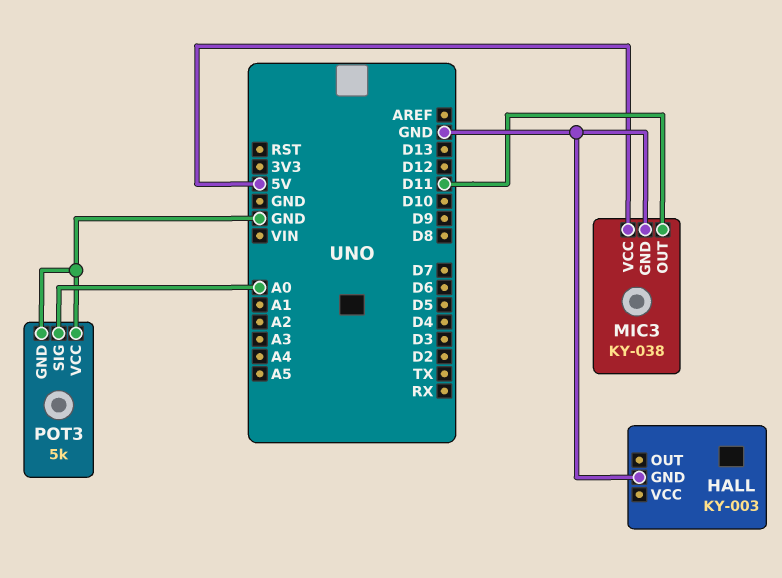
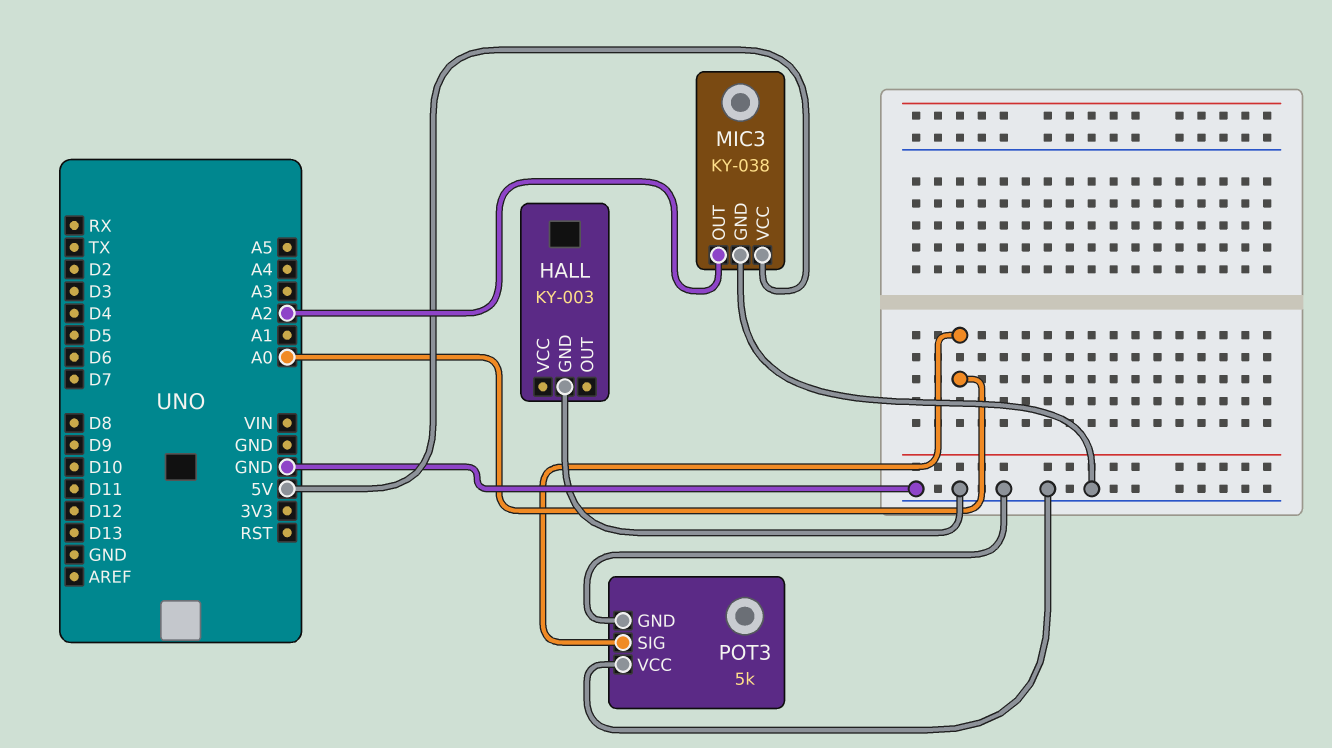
MIC3 pin OUT: D11 -> A2

